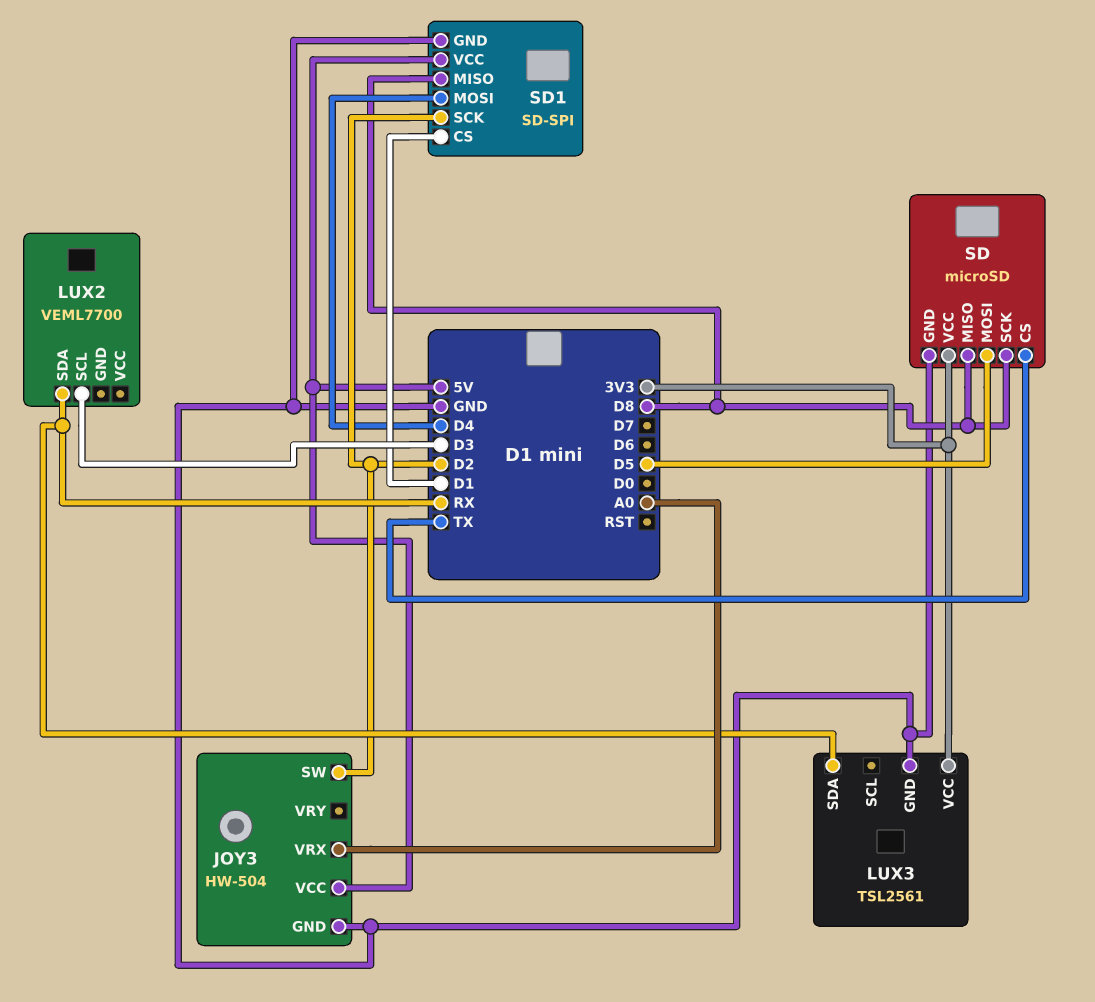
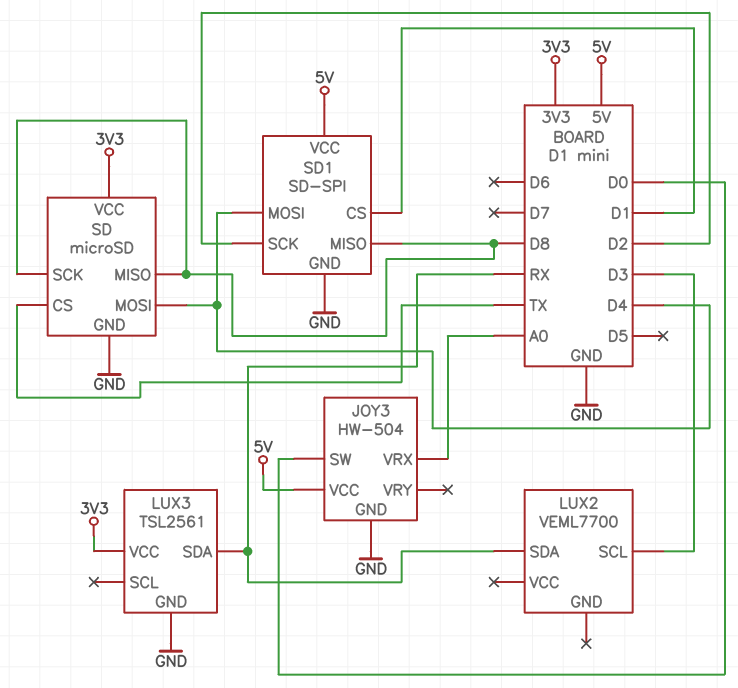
JOY3 pin SW: D2 -> D0
SD pin MOSI: D5 -> D4

